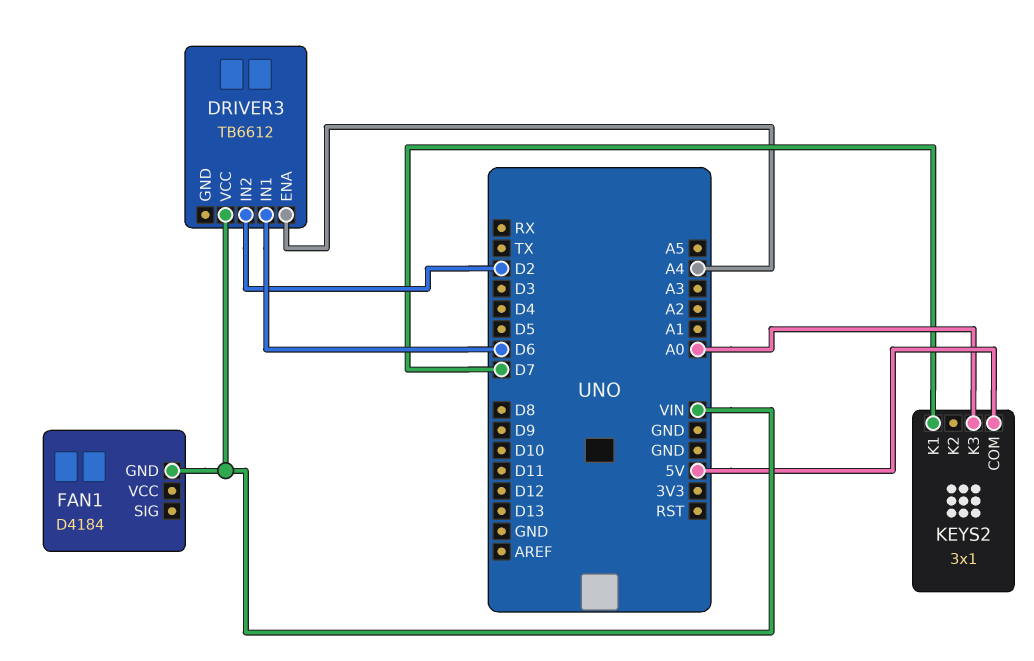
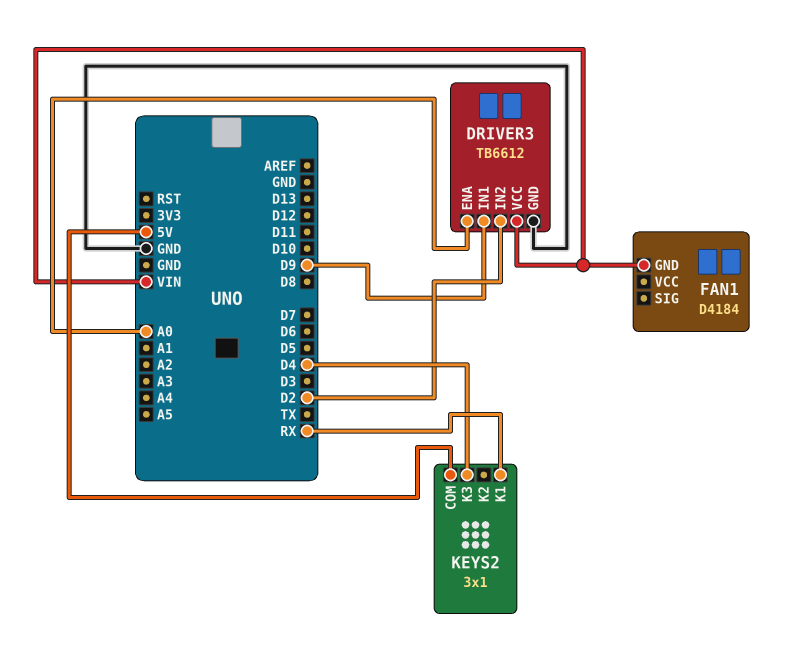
DRIVER3 pin ENA: A4 -> A0
DRIVER3 pin GND: none -> GND
DRIVER3 pin IN1: D6 -> D9
KEYS2 pin K1: D7 -> RX
KEYS2 pin K3: A0 -> D4

